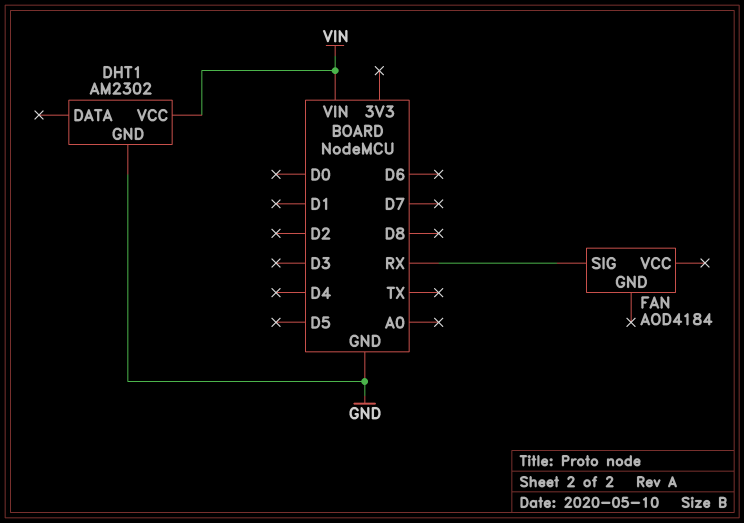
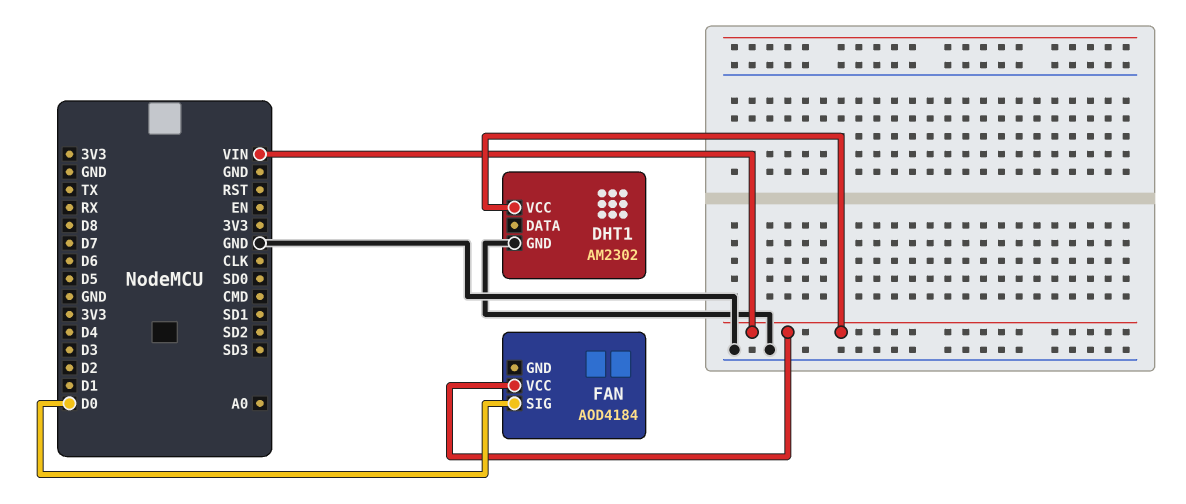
FAN pin SIG: RX -> D0
FAN pin VCC: none -> VIN

